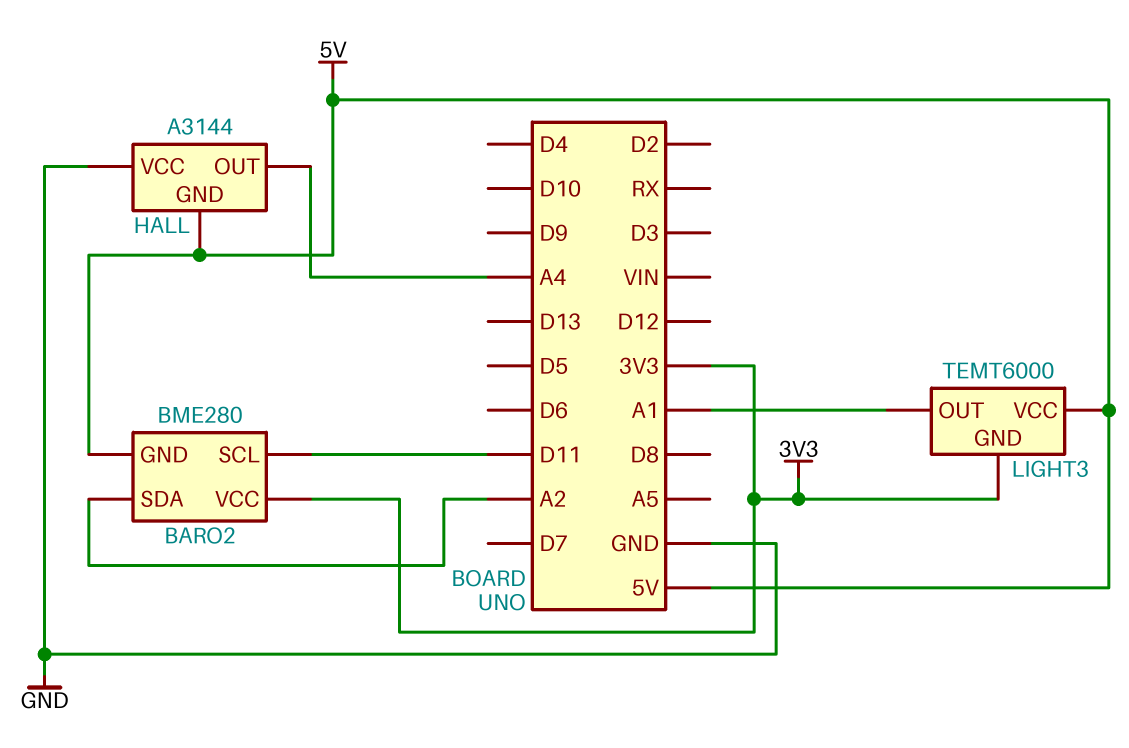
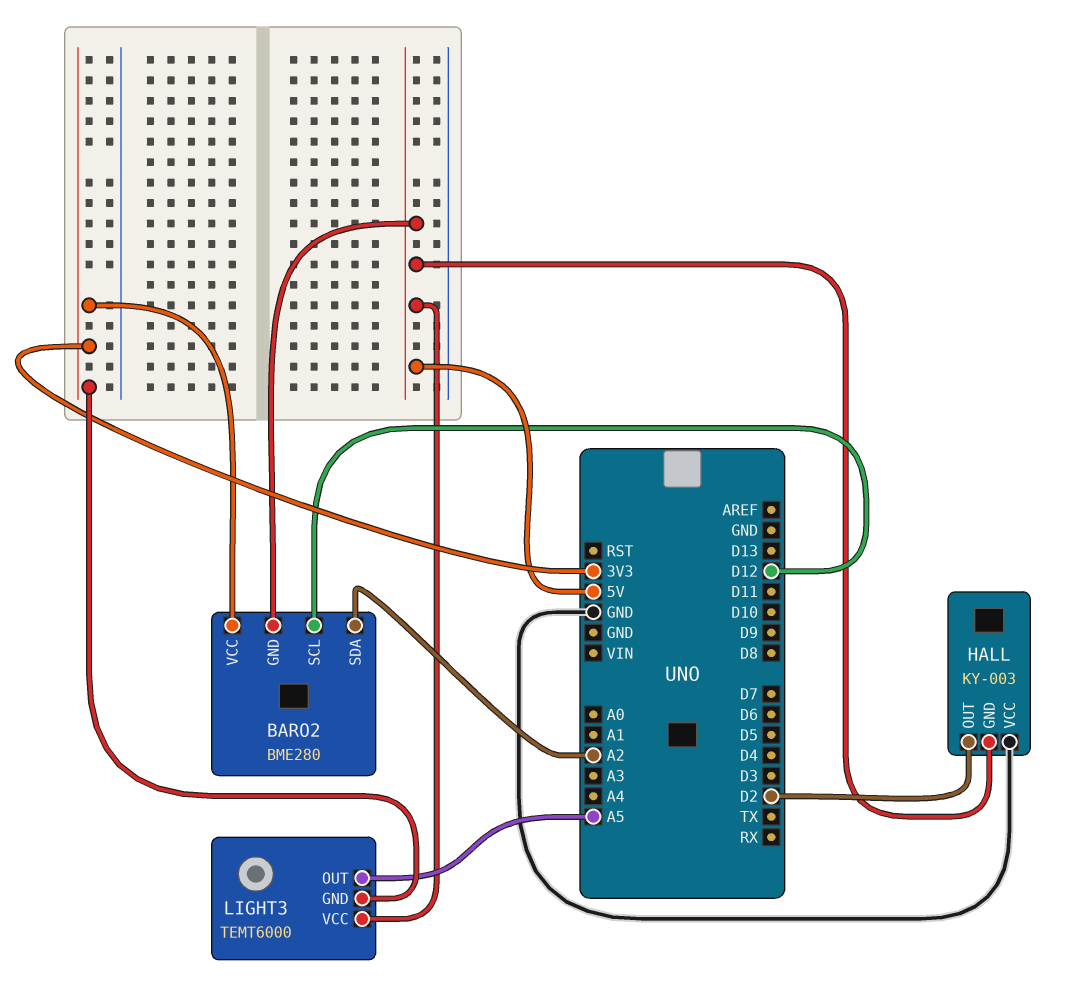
BARO2 pin SCL: D11 -> D12
HALL: A3144 -> KY-003
HALL pin OUT: A4 -> D2
LIGHT3 pin OUT: A1 -> A5

